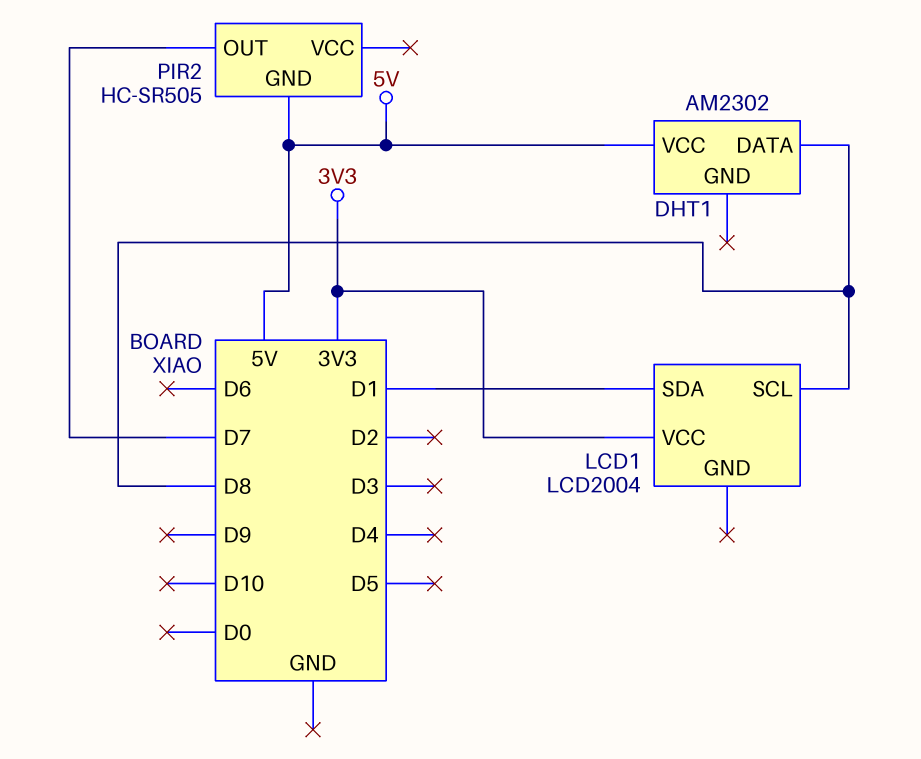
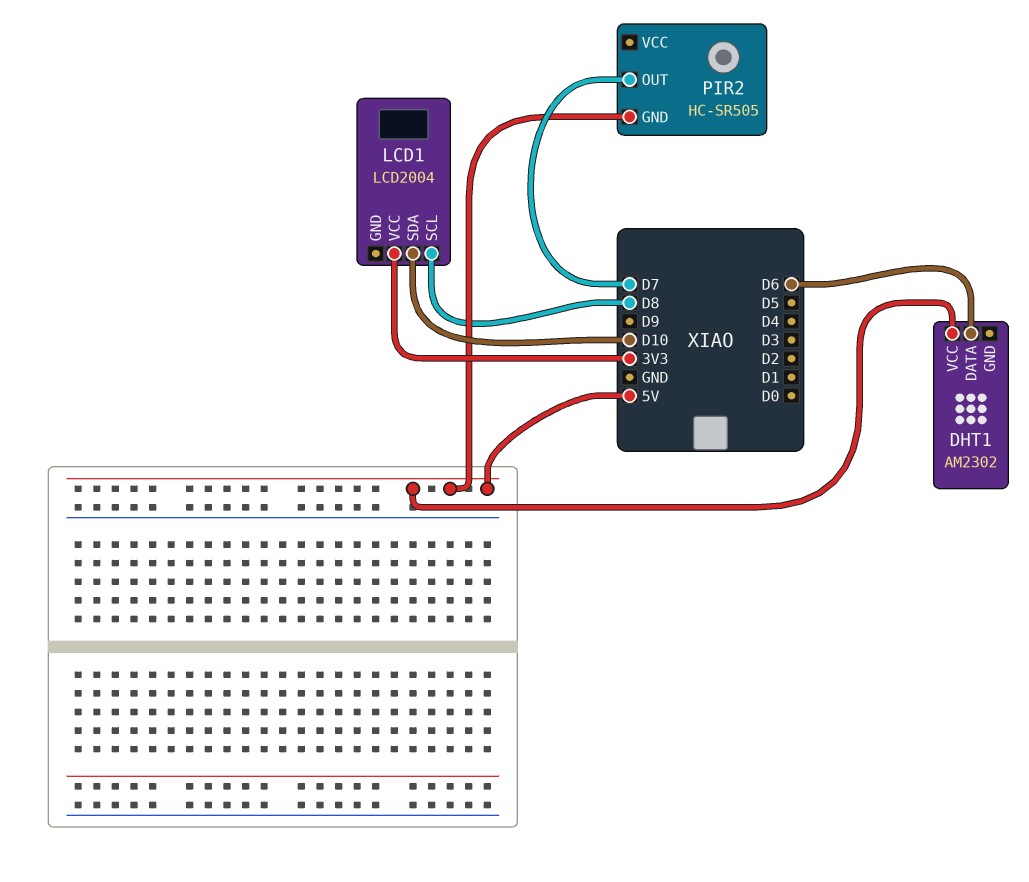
DHT1 pin DATA: D8 -> D6
LCD1 pin SDA: D1 -> D10

